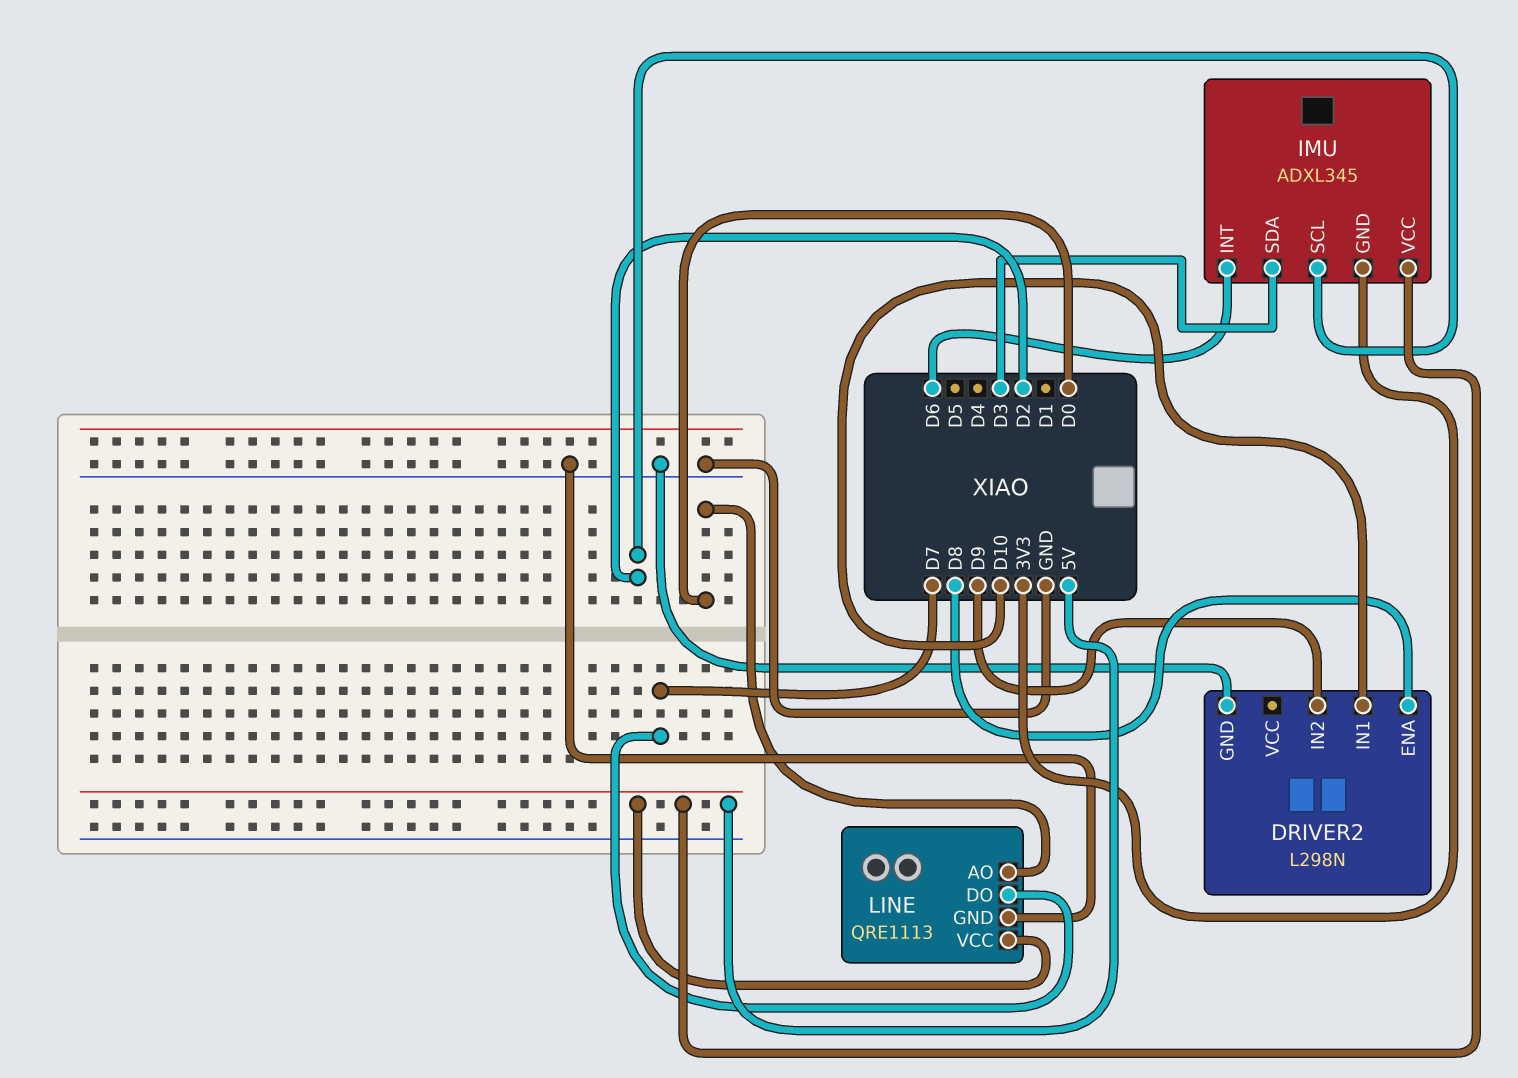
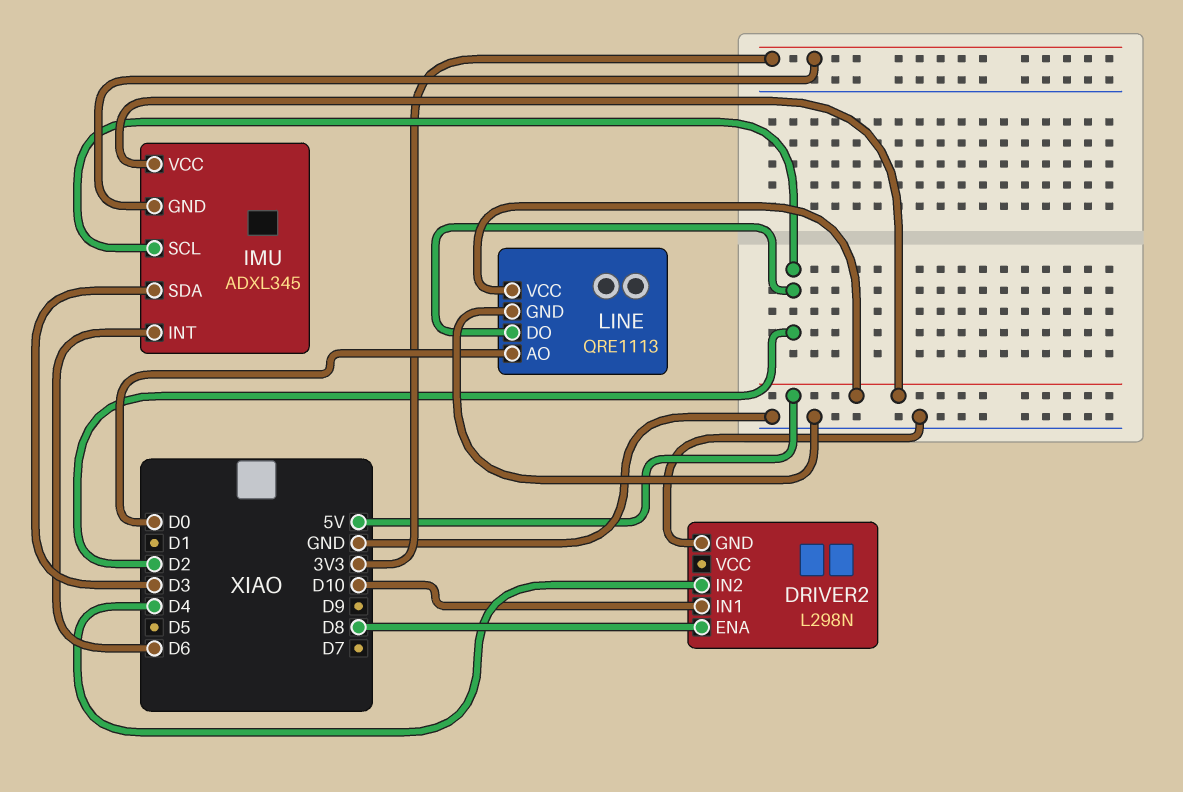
DRIVER2 pin IN2: D9 -> D4
LINE pin DO: D7 -> D2

